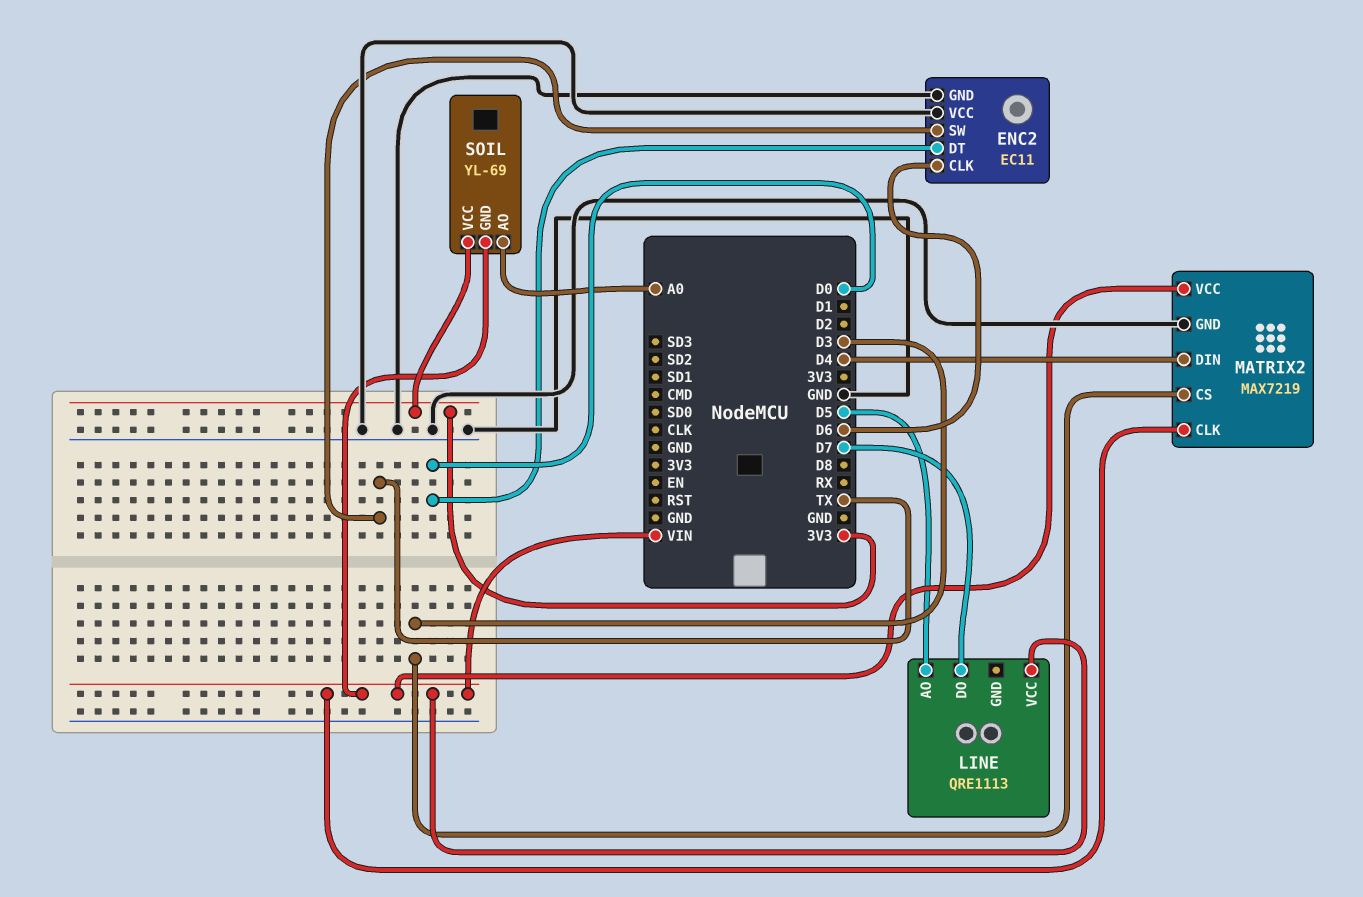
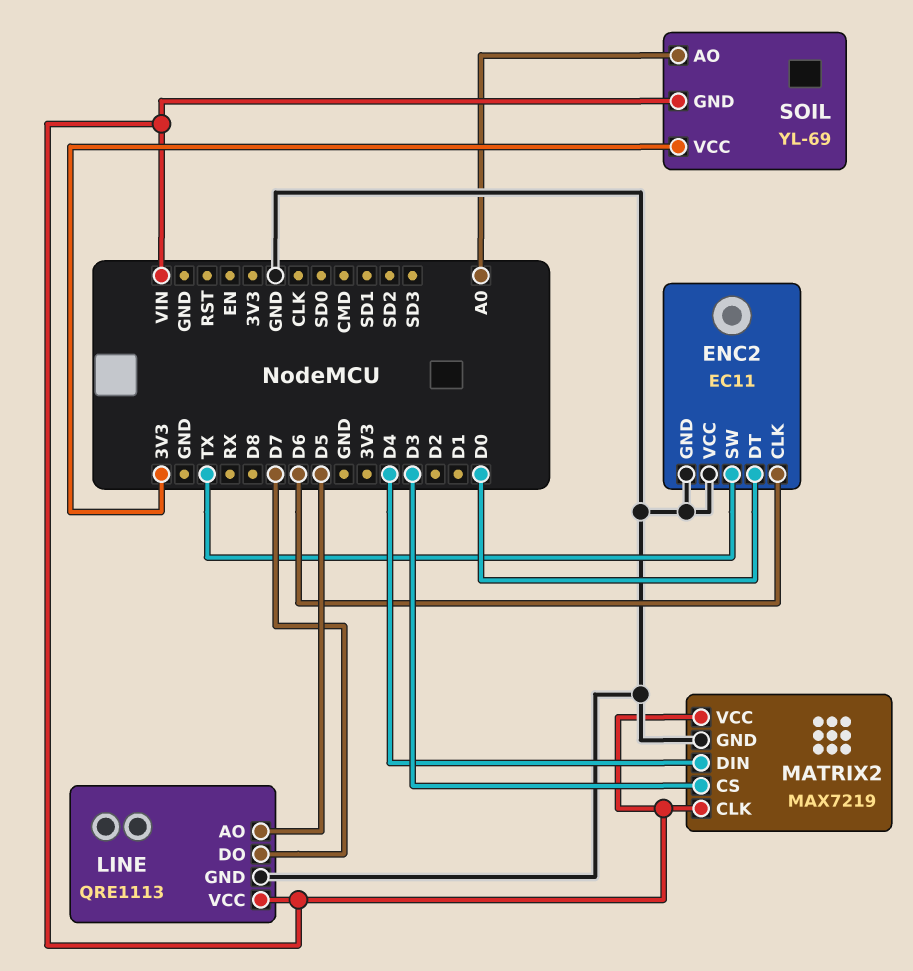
LINE pin GND: none -> GND

